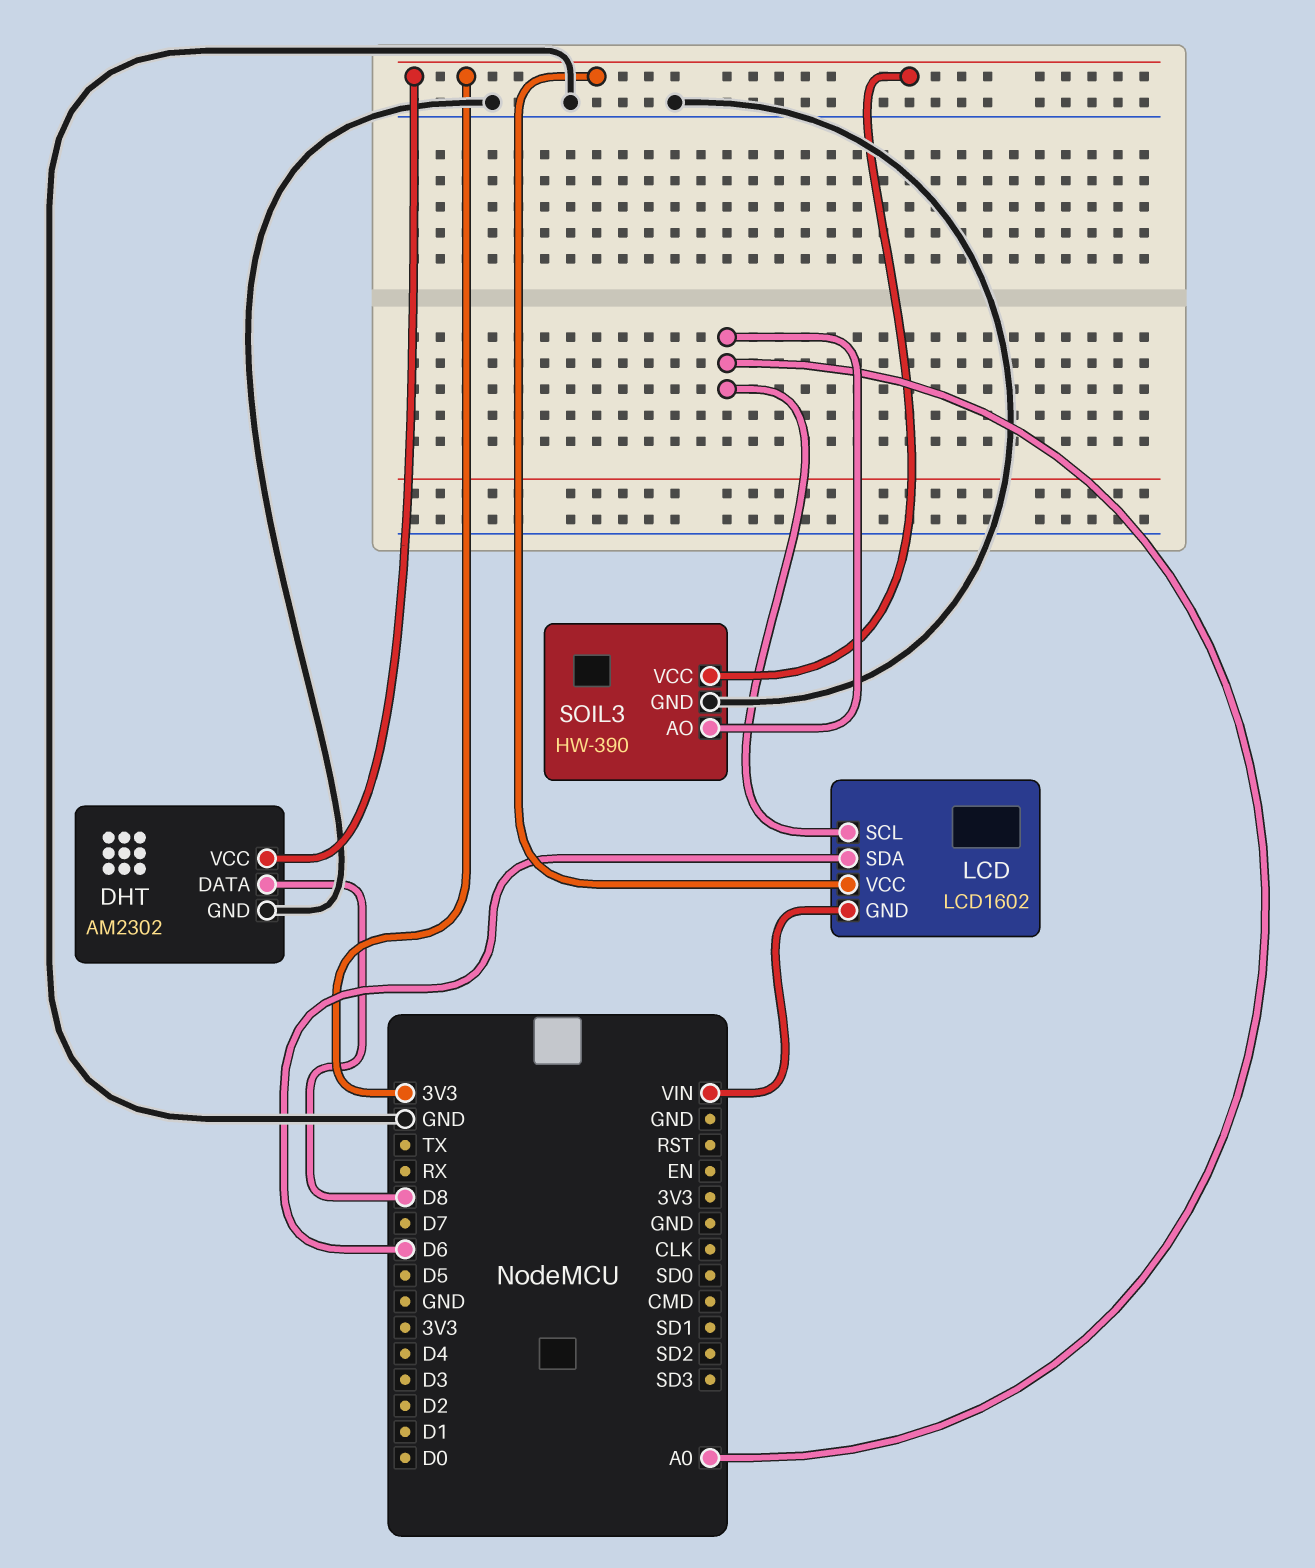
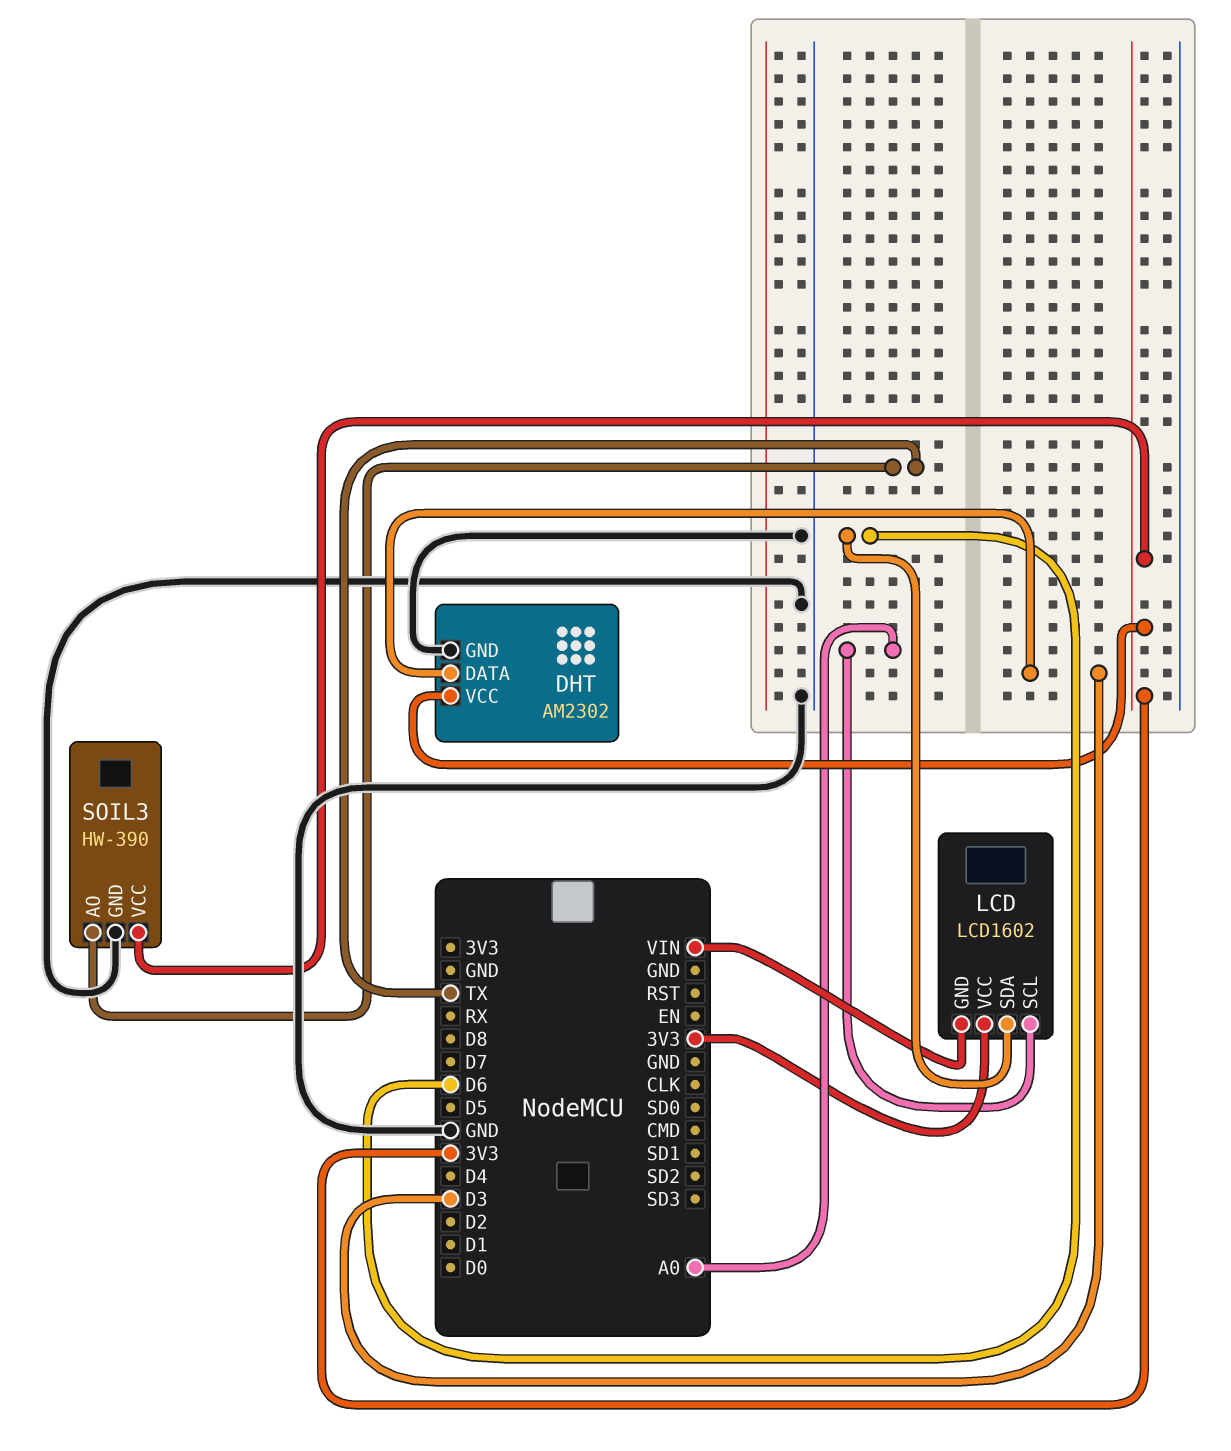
DHT pin DATA: D8 -> D3
SOIL3 pin AO: A0 -> TX

